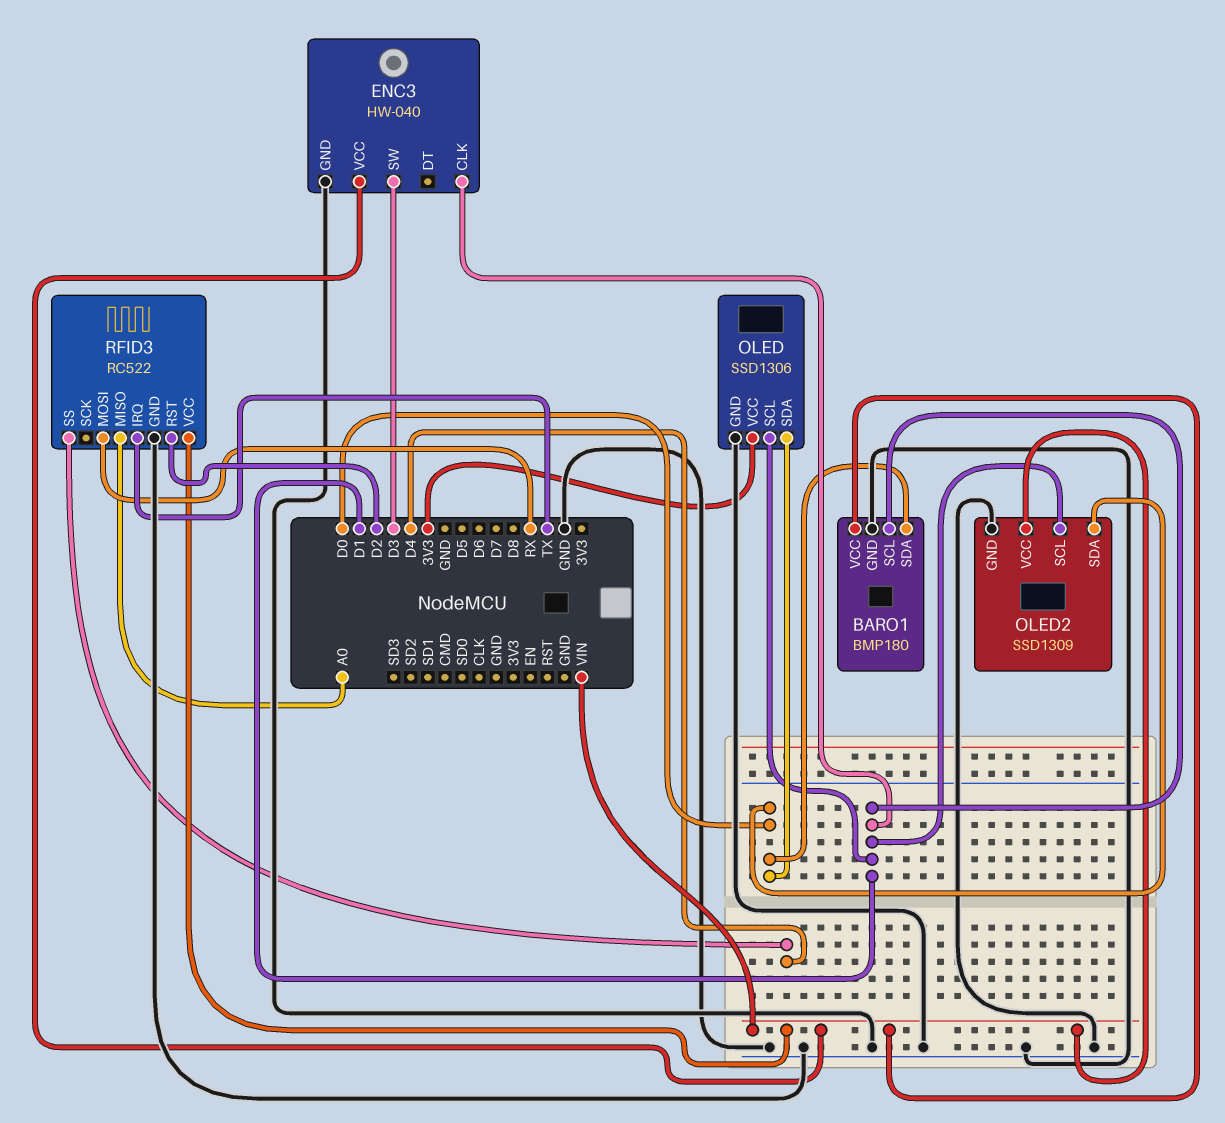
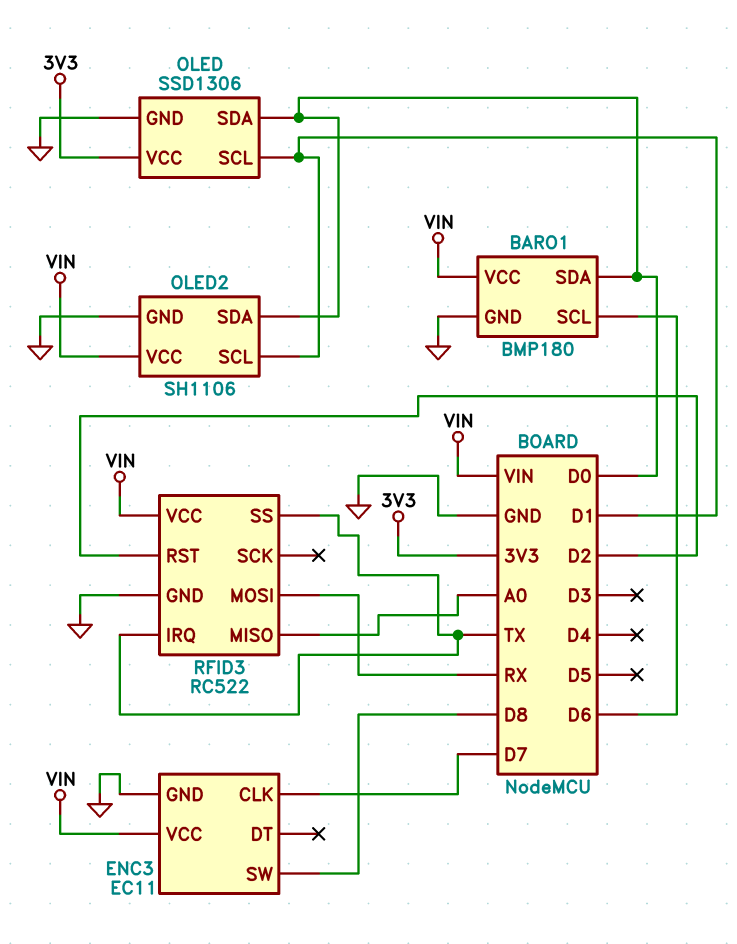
BARO1 pin SCL: D1 -> D6
ENC3: HW-040 -> EC11
ENC3 pin CLK: D1 -> D7
ENC3 pin SW: D3 -> D8
OLED2: SSD1309 -> SH1106
RFID3 pin SS: D4 -> TX

